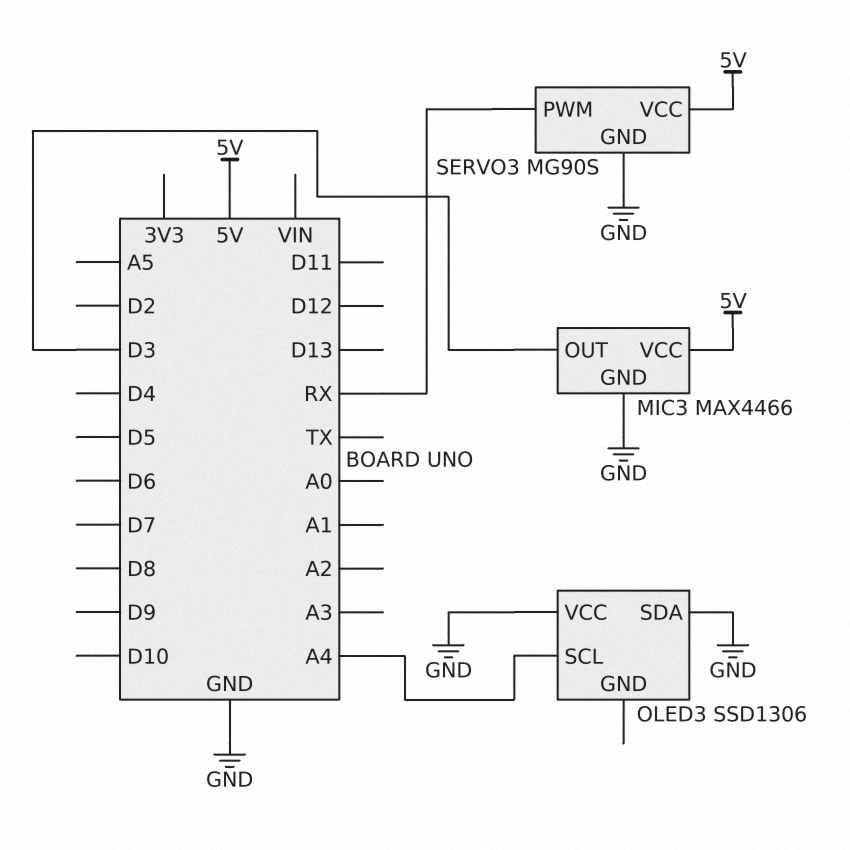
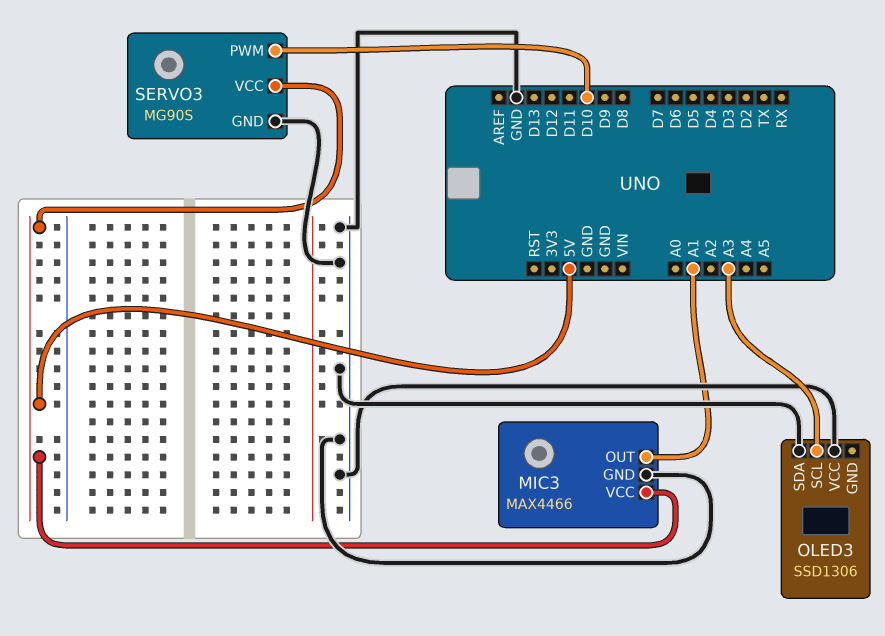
MIC3 pin OUT: D3 -> A1
OLED3 pin SCL: A4 -> A3
SERVO3 pin PWM: RX -> D10

